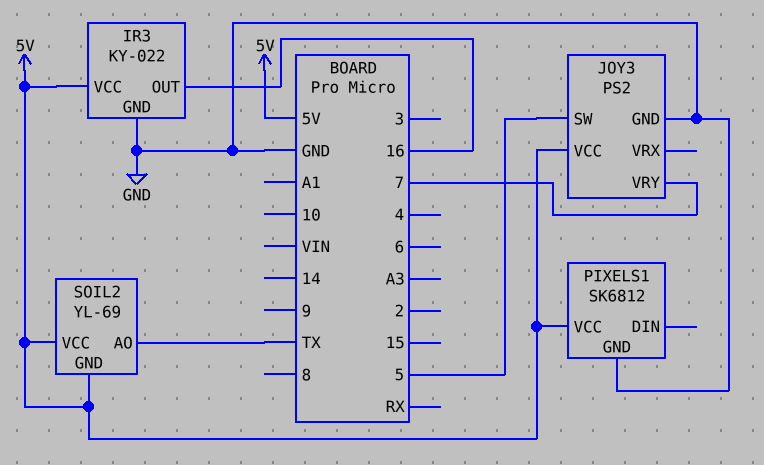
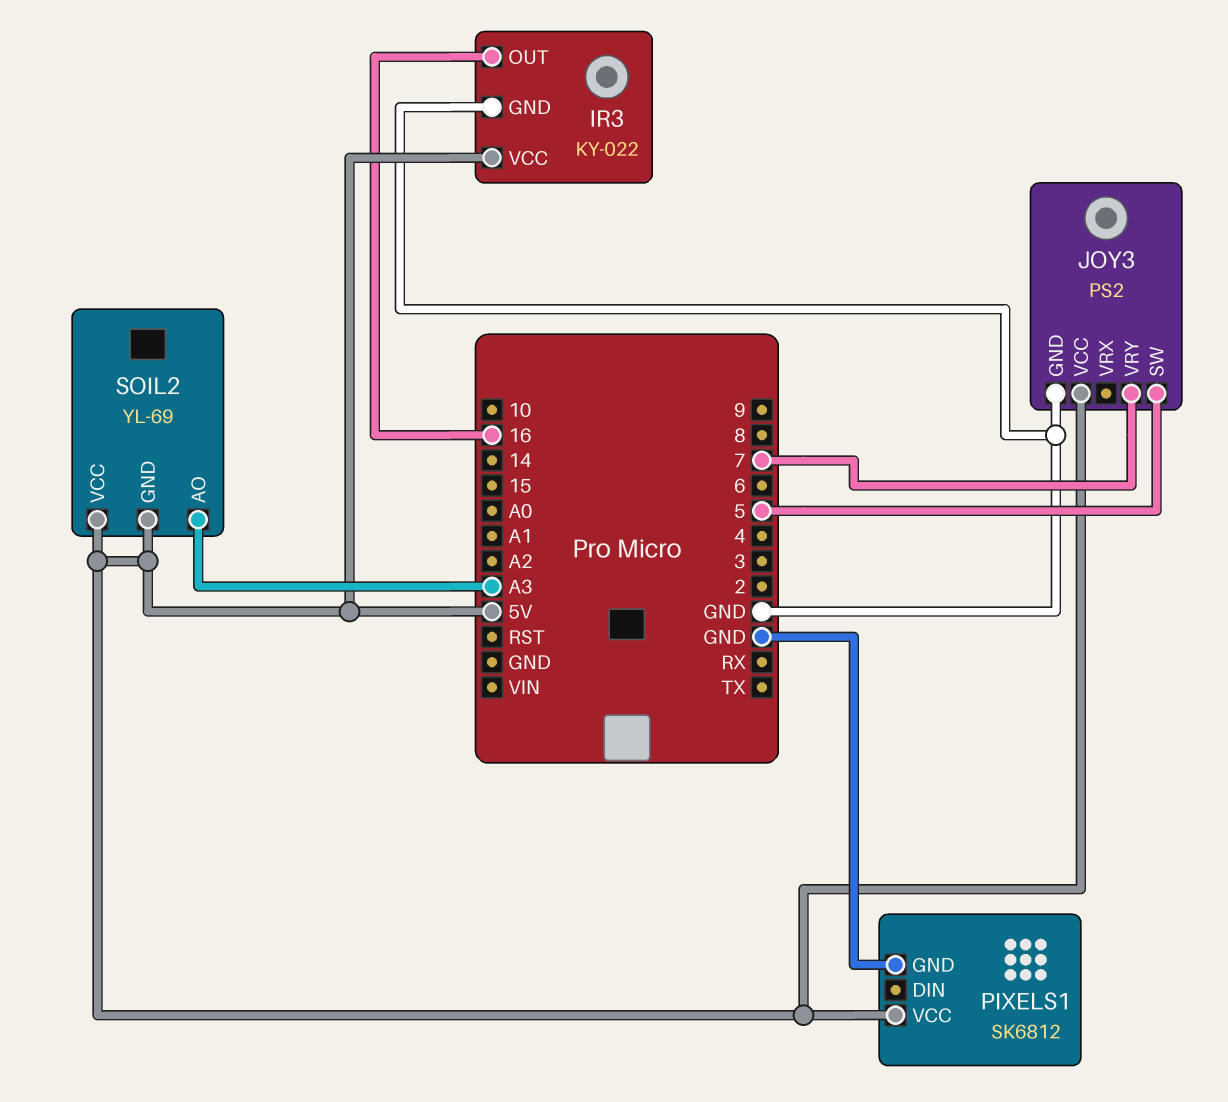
SOIL2 pin AO: TX -> A3

